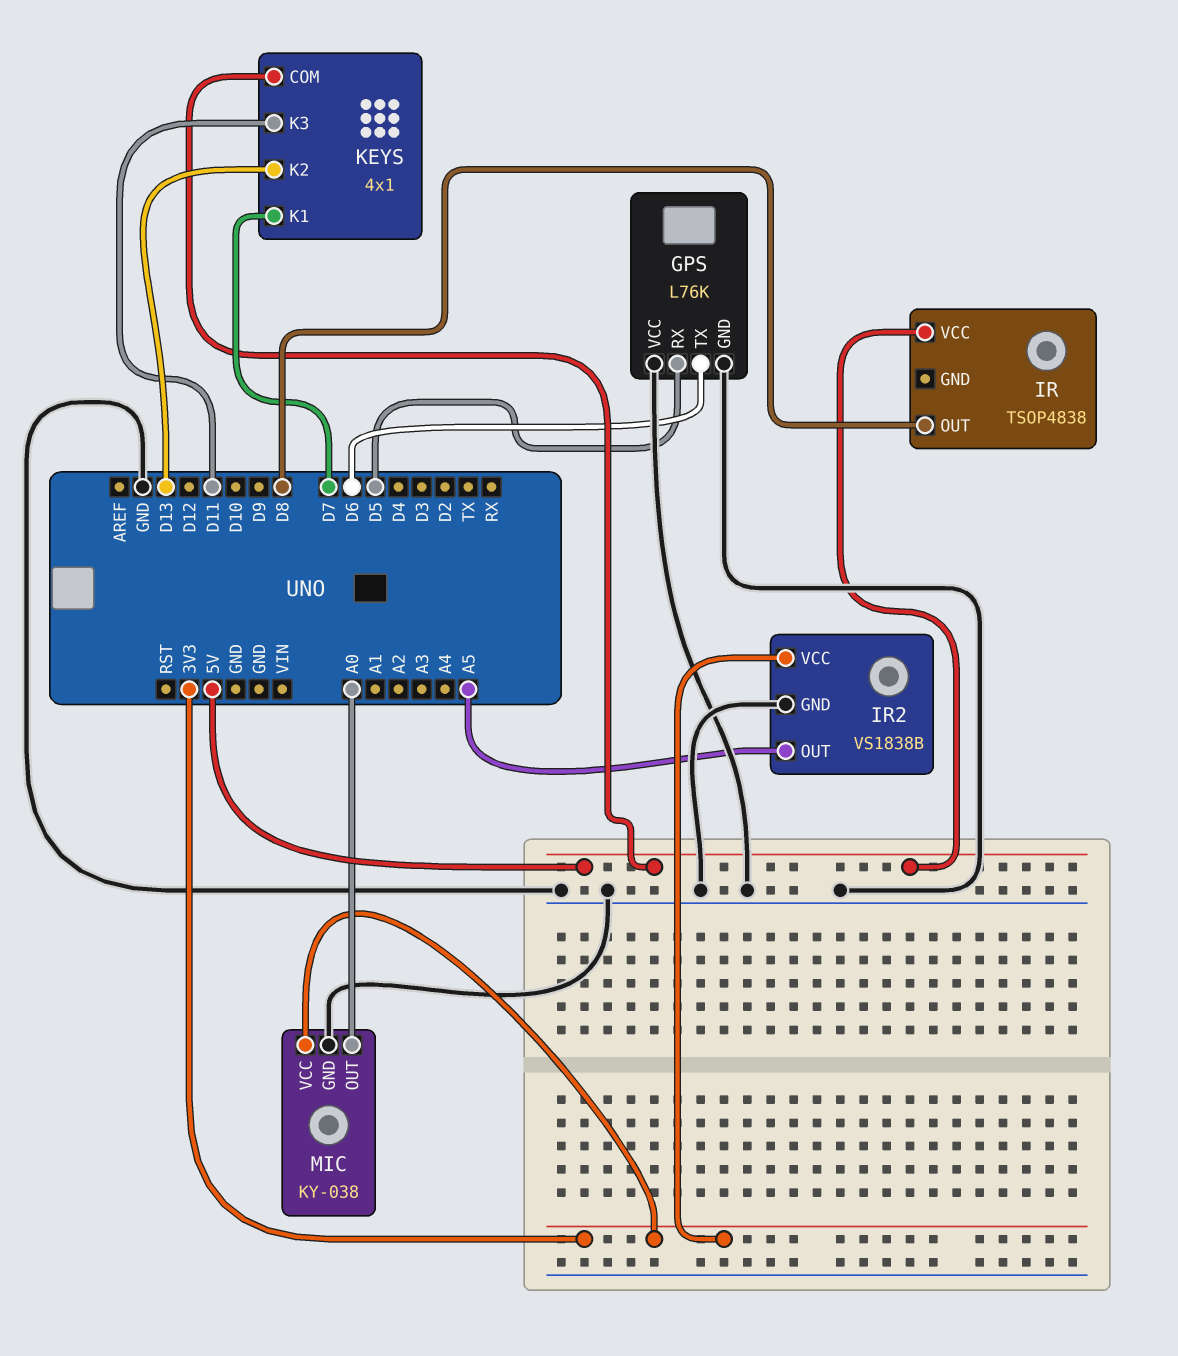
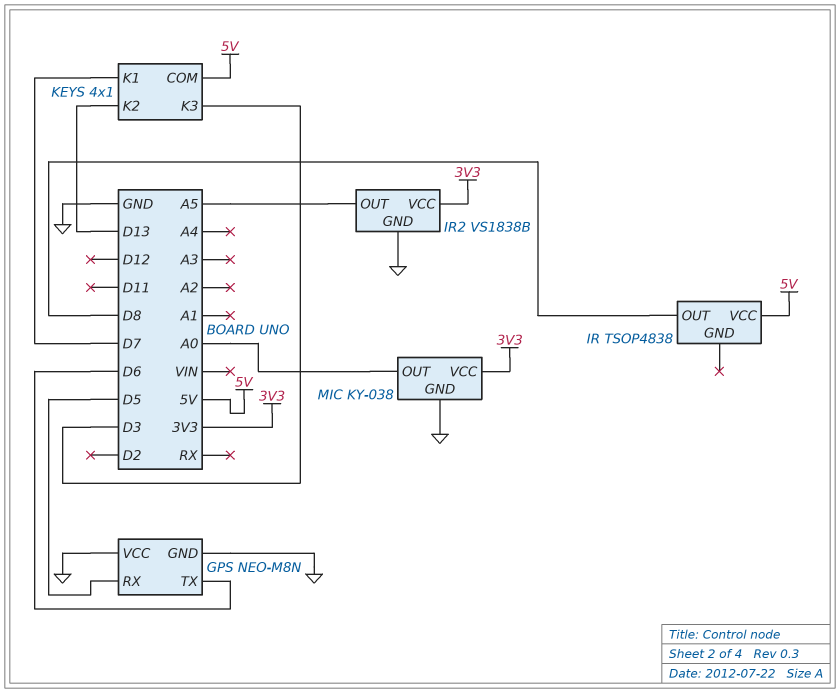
GPS: L76K -> NEO-M8N
KEYS pin K3: D11 -> D3

